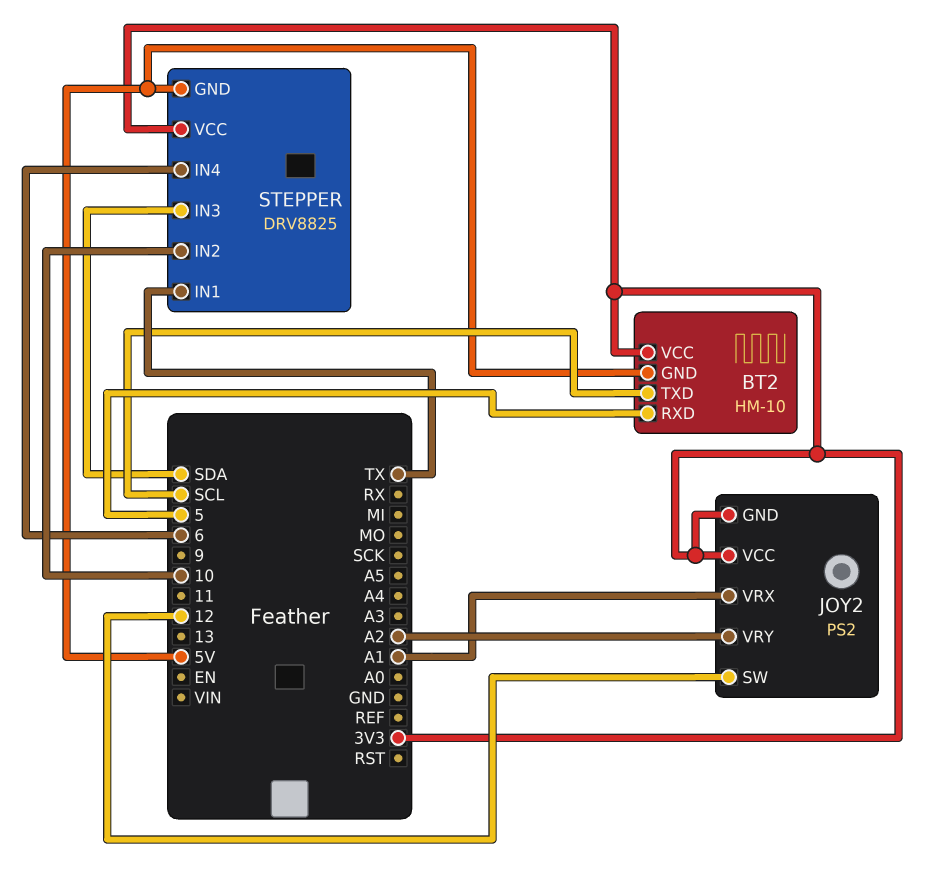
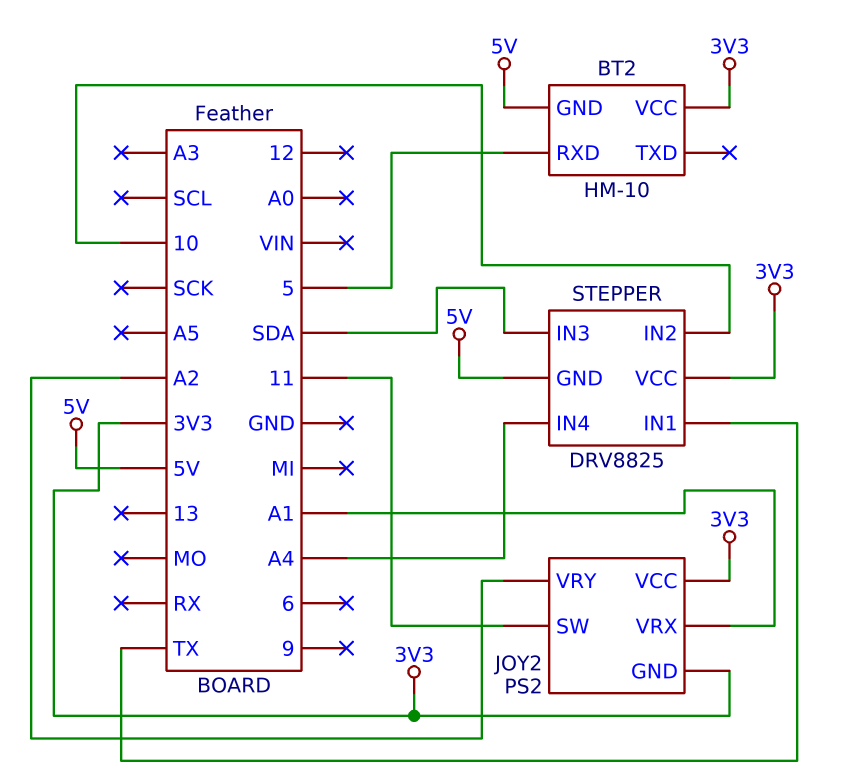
BT2 pin TXD: SCL -> none
JOY2 pin SW: 12 -> 11
STEPPER pin IN4: 6 -> A4

